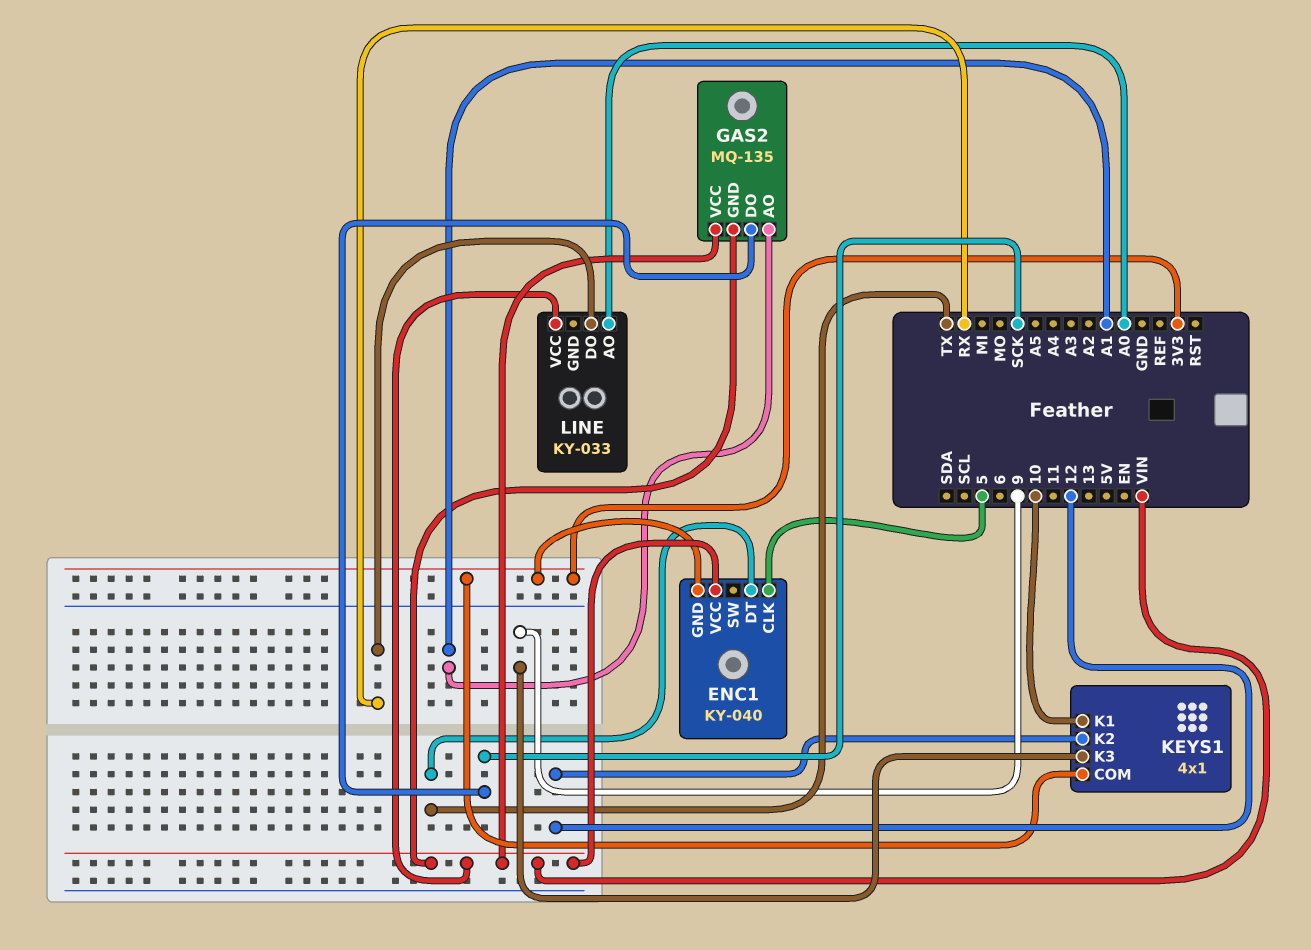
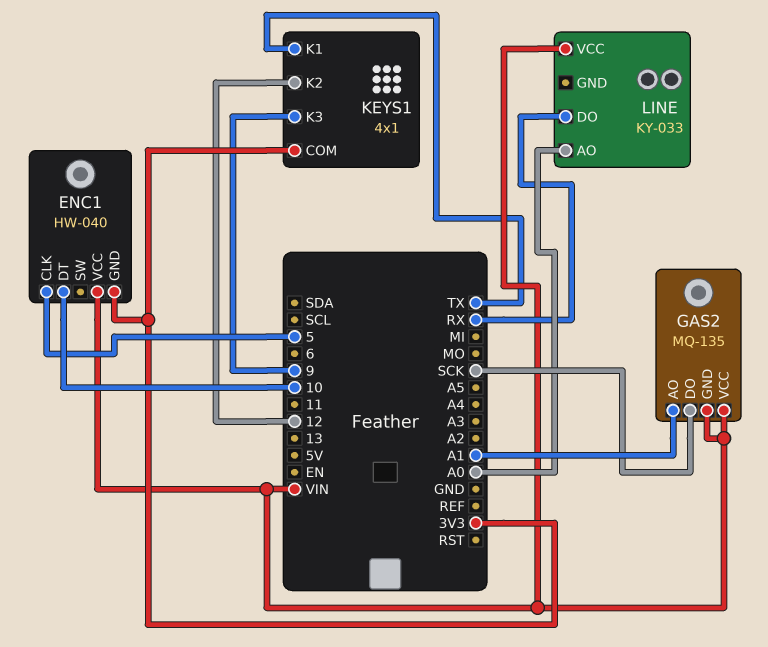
ENC1: KY-040 -> HW-040
ENC1 pin DT: TX -> 10
KEYS1 pin K1: 10 -> TX

